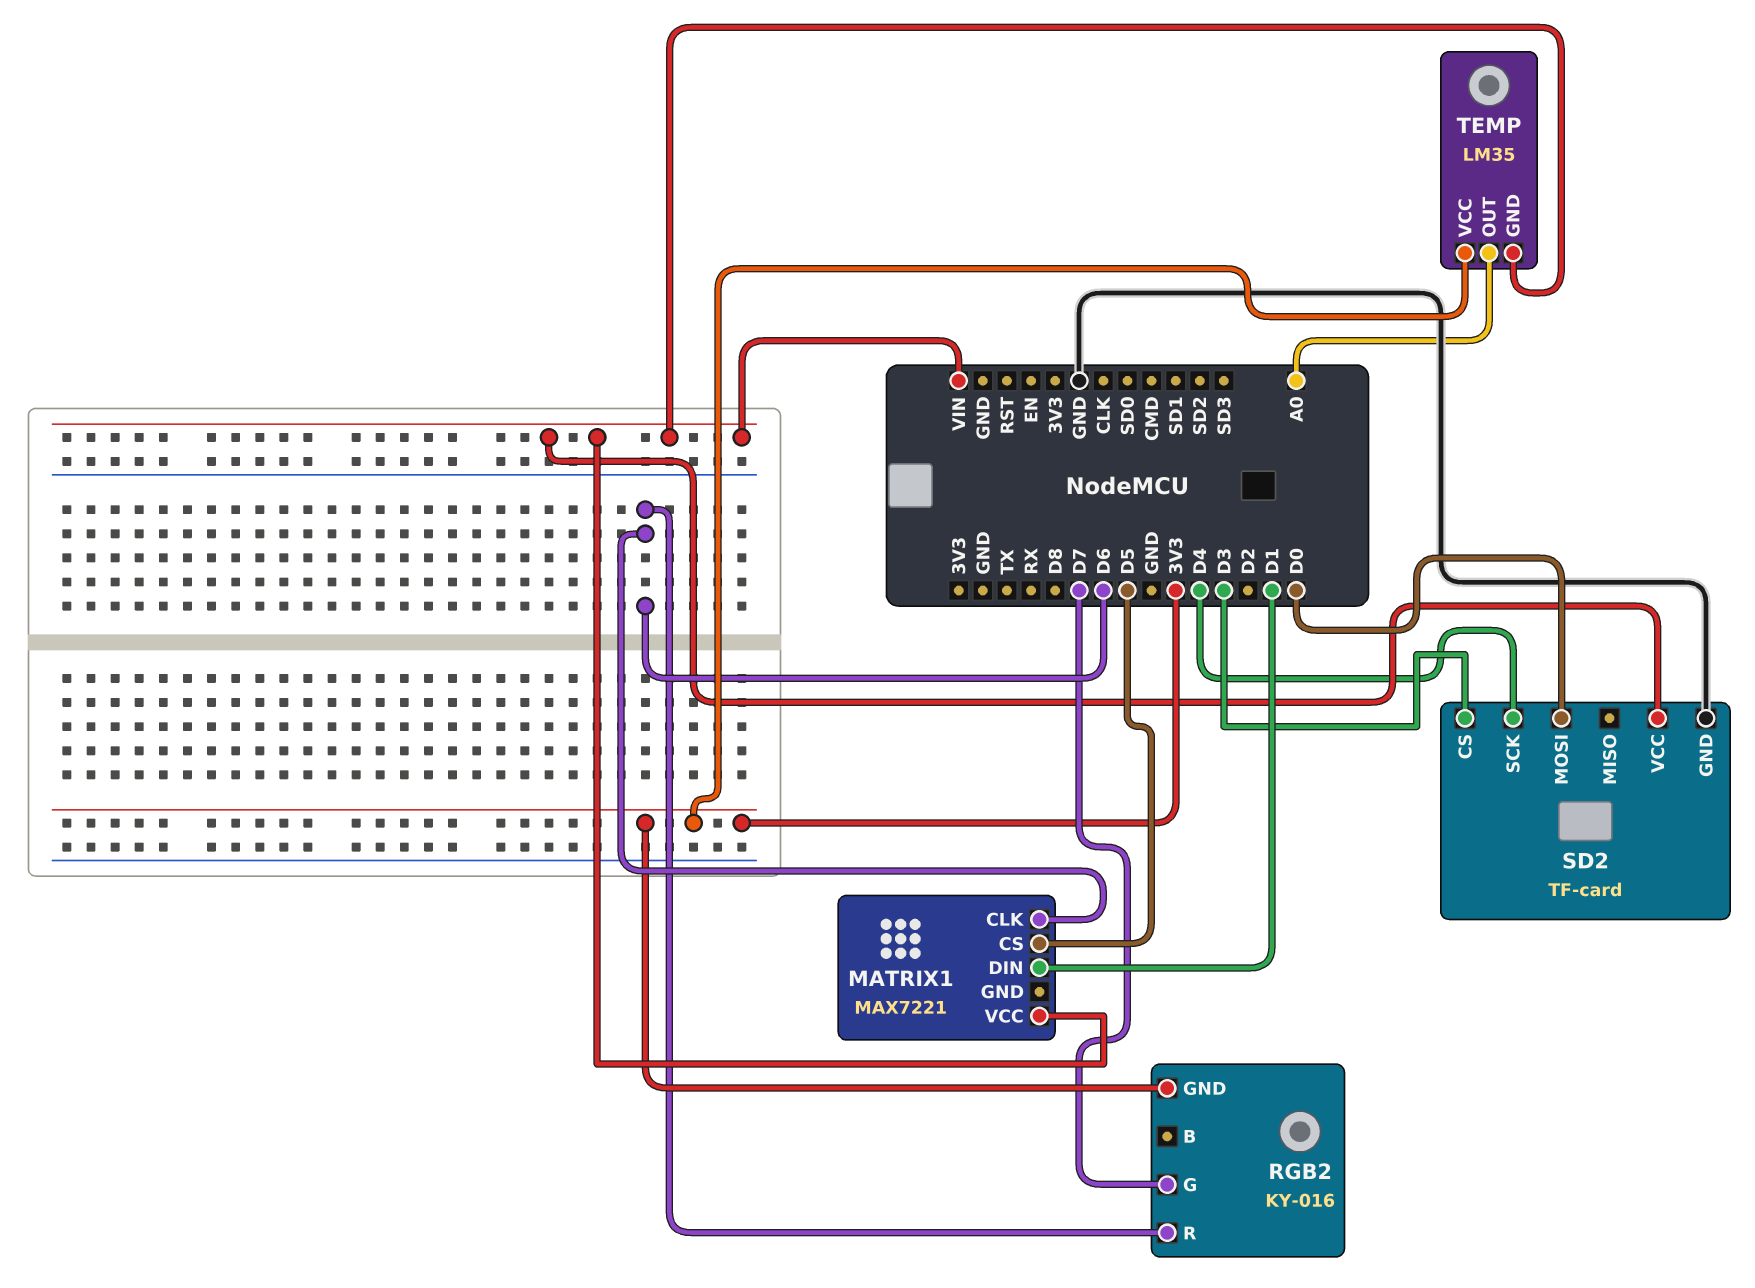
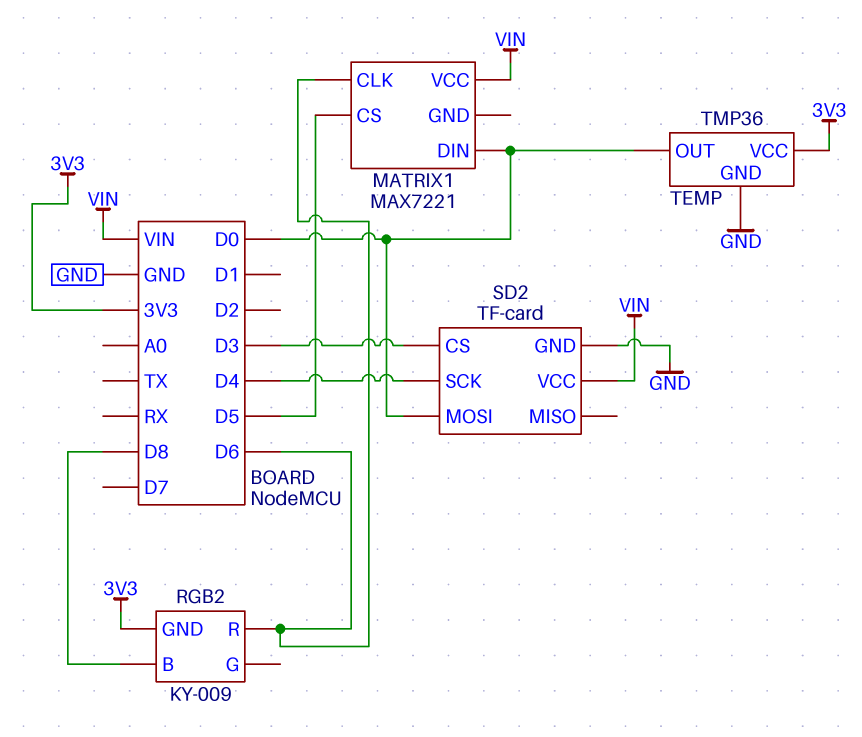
MATRIX1 pin DIN: D1 -> D0
RGB2: KY-016 -> KY-009
RGB2 pin B: none -> D8
RGB2 pin G: D7 -> none
TEMP: LM35 -> TMP36
TEMP pin GND: VIN -> GND
TEMP pin OUT: A0 -> D0

